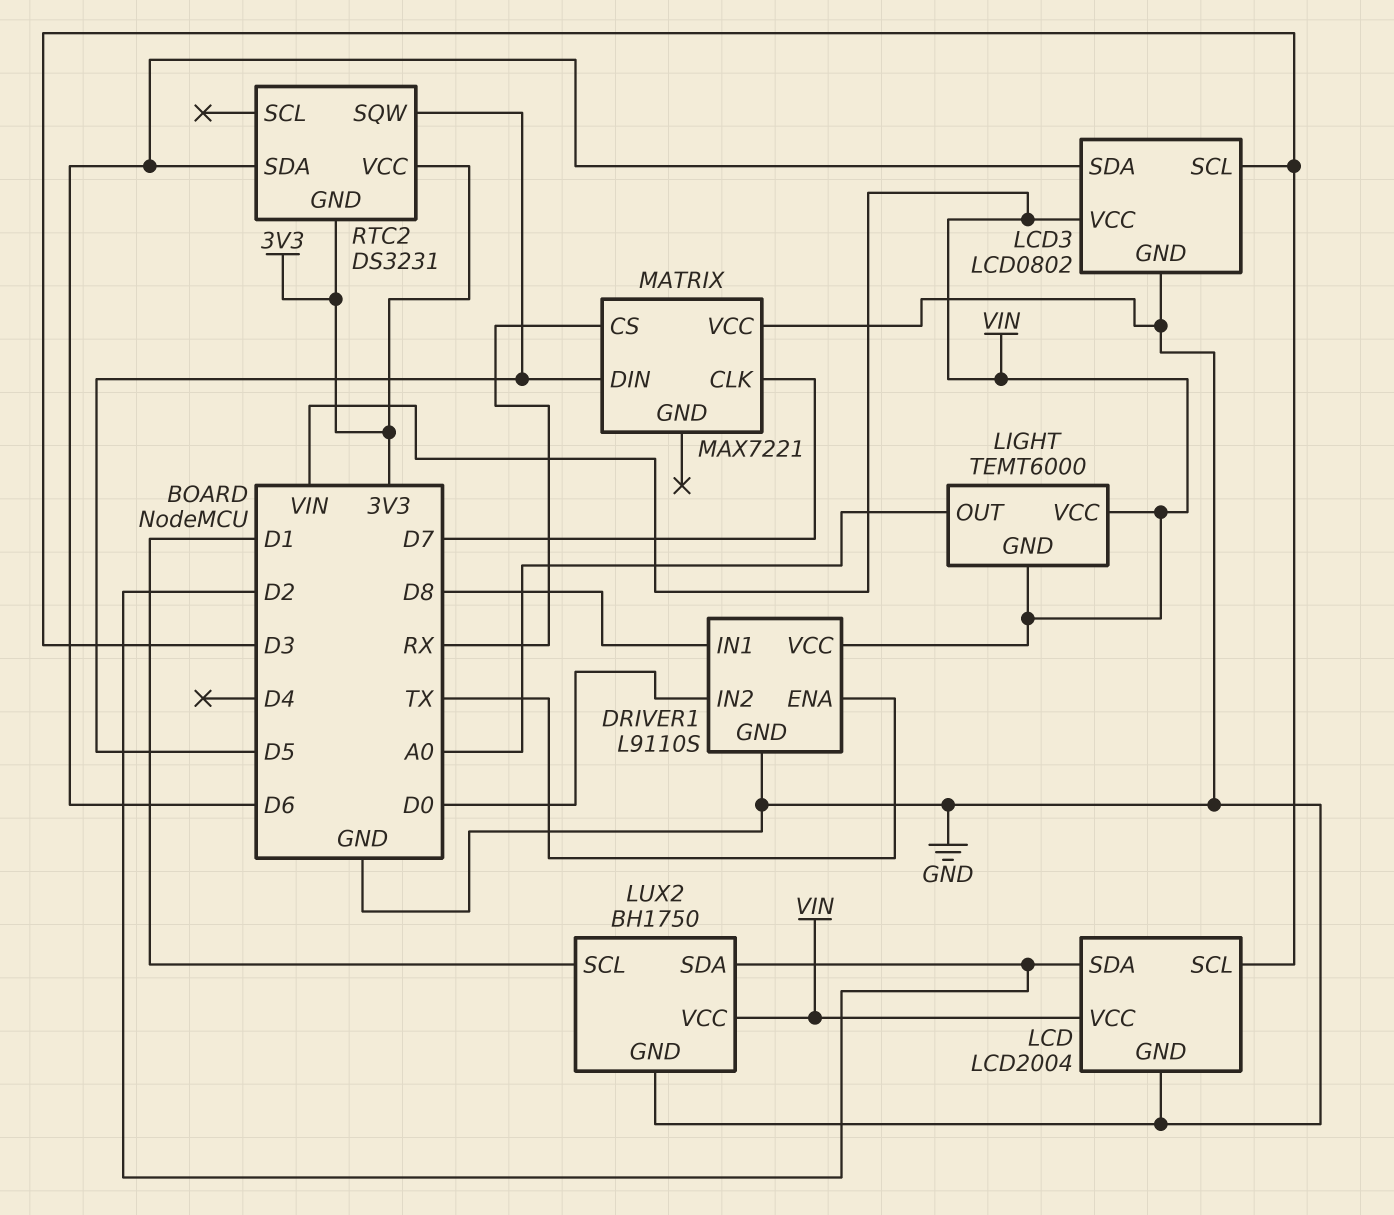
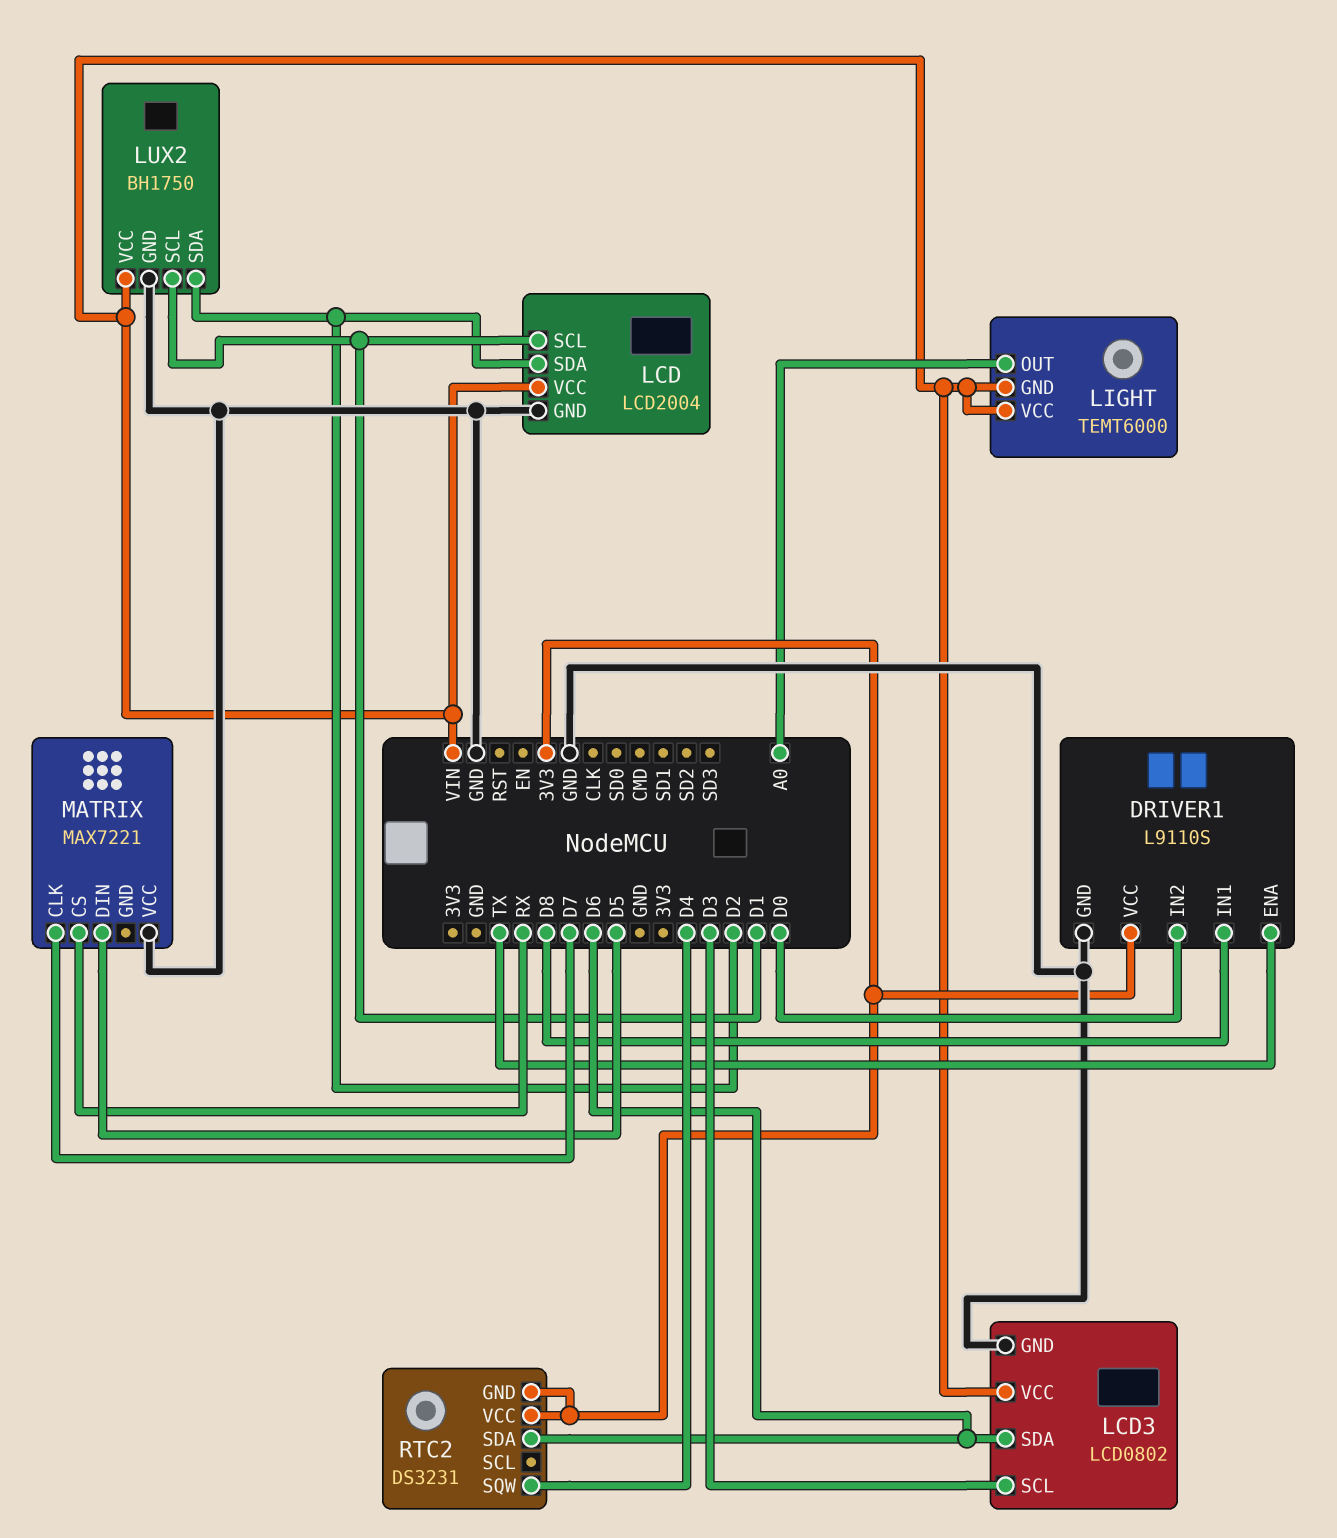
DRIVER1 pin VCC: VIN -> 3V3
LCD pin SCL: D3 -> D1
RTC2 pin SQW: D5 -> D4

